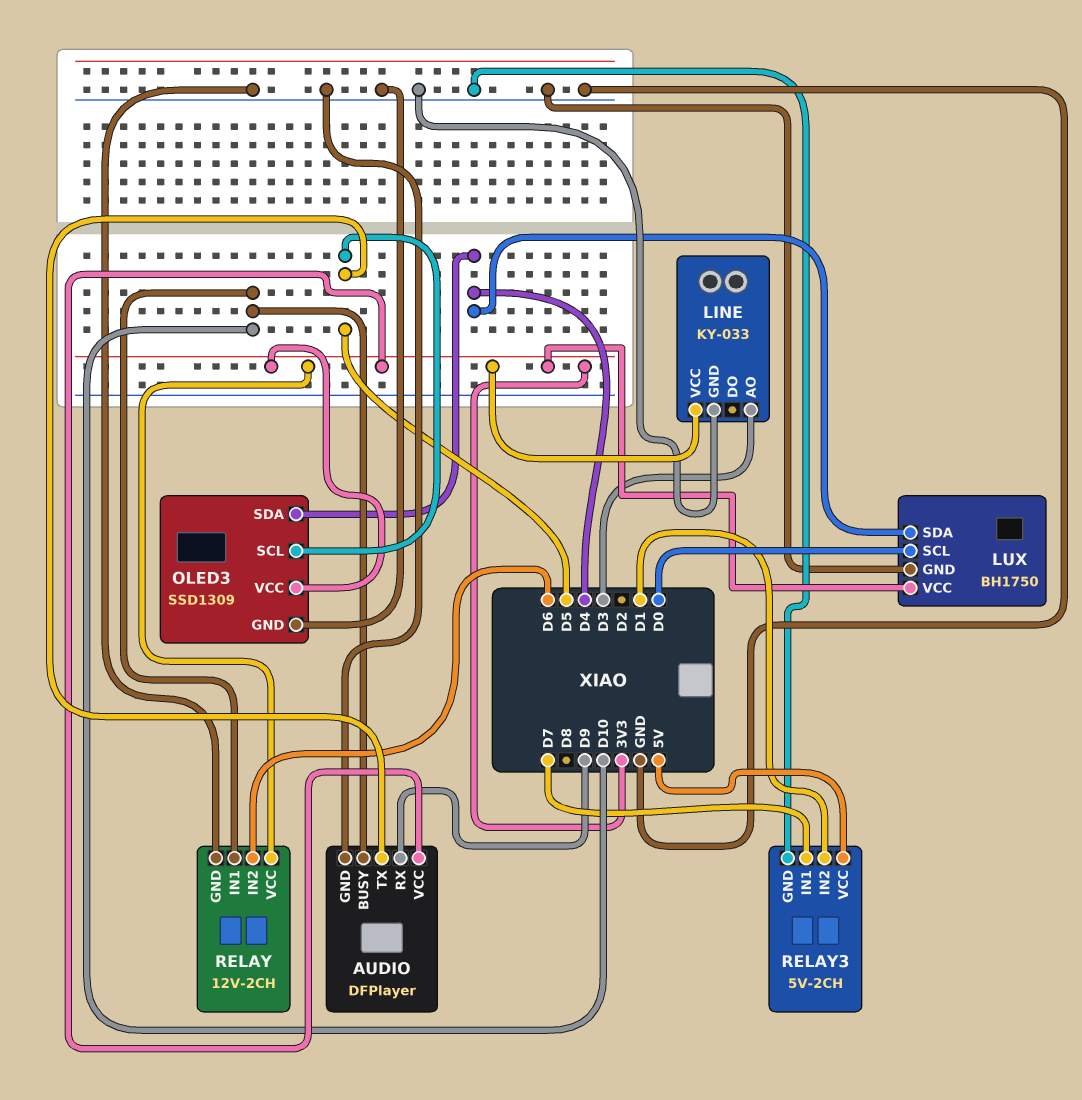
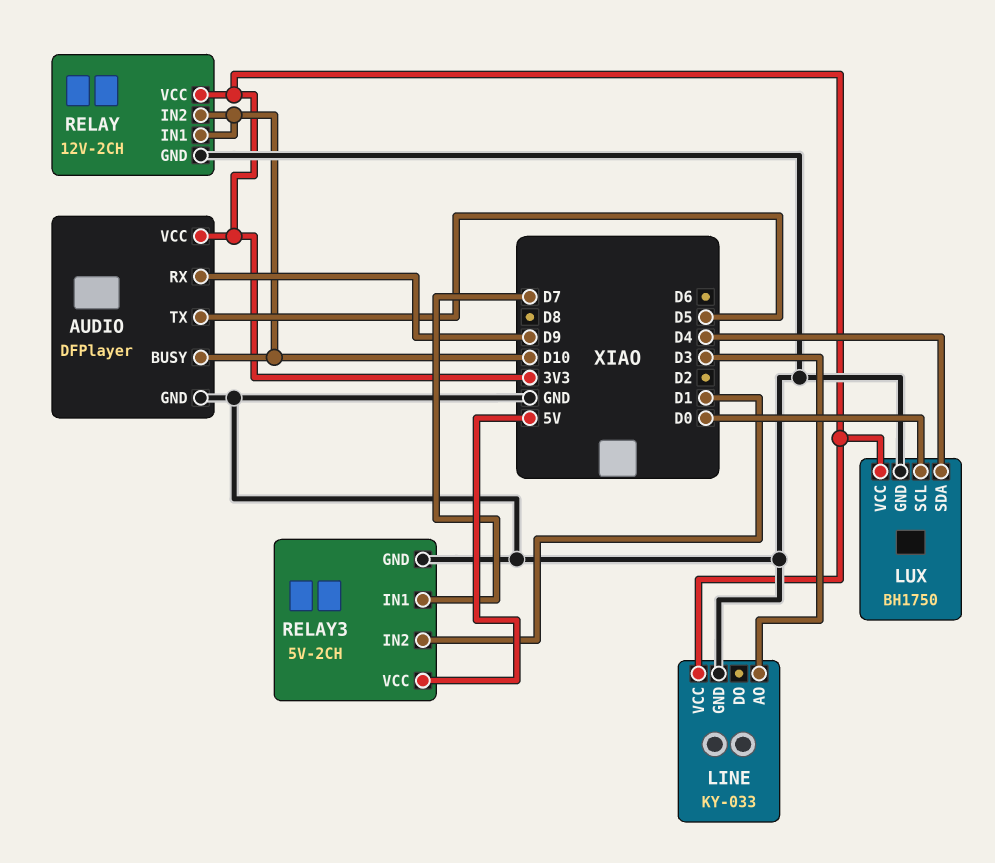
OLED3: SSD1309 -> none
OLED3 pin GND: GND -> none
OLED3 pin SCL: D5 -> none
OLED3 pin SDA: D4 -> none
OLED3 pin VCC: 3V3 -> none
RELAY pin IN2: D6 -> D10

